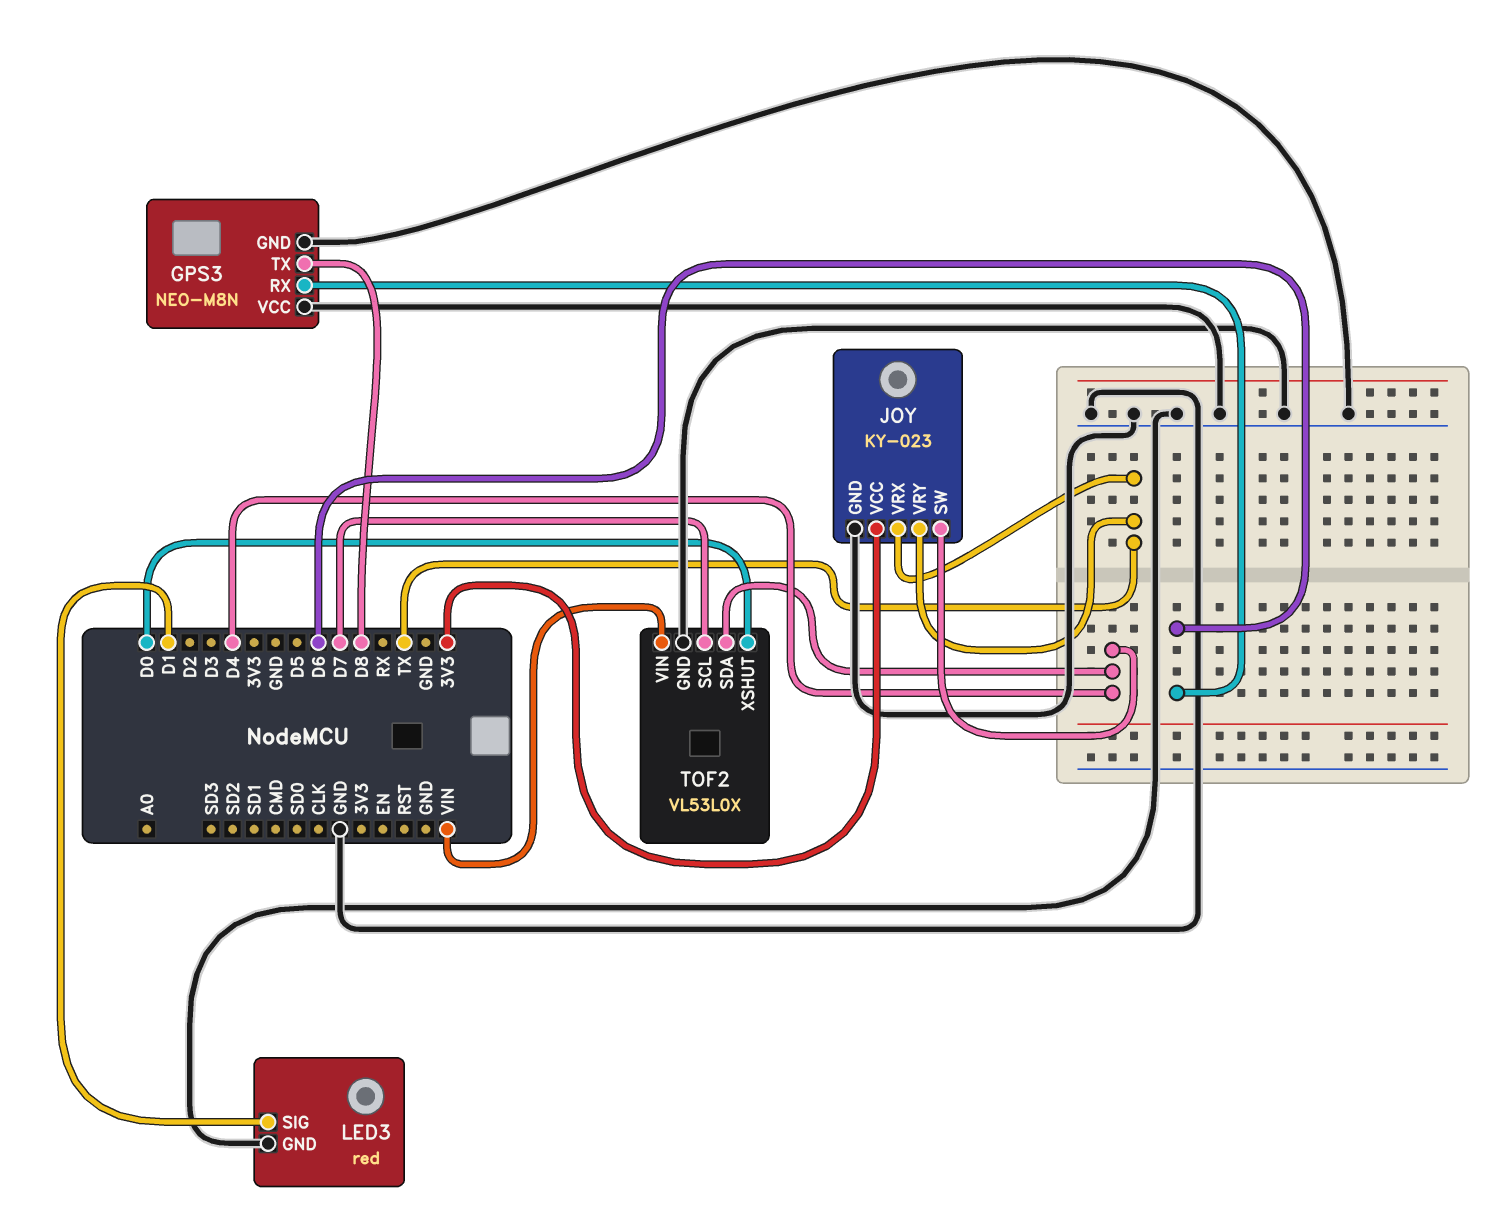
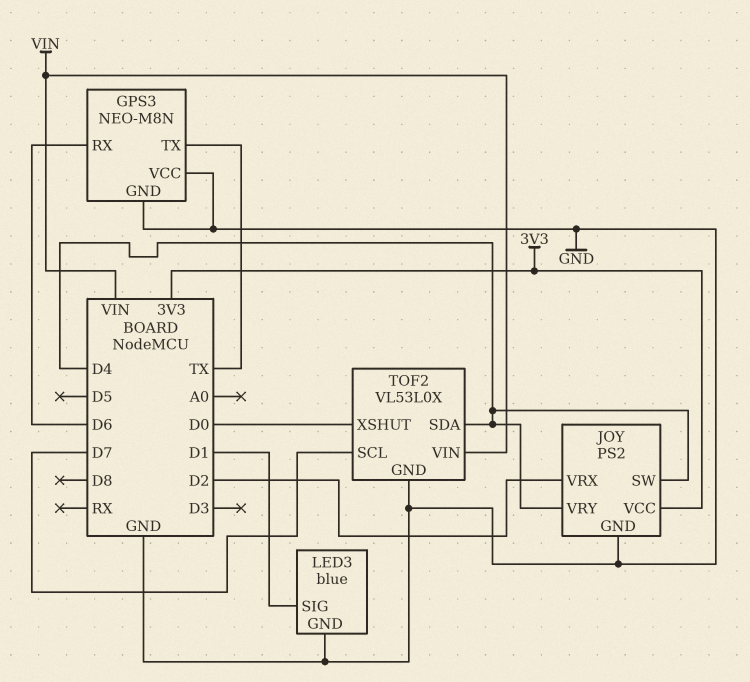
GPS3 pin TX: D8 -> TX
JOY: KY-023 -> PS2
JOY pin VRX: TX -> D2
JOY pin VRY: TX -> D4
LED3: red -> blue

